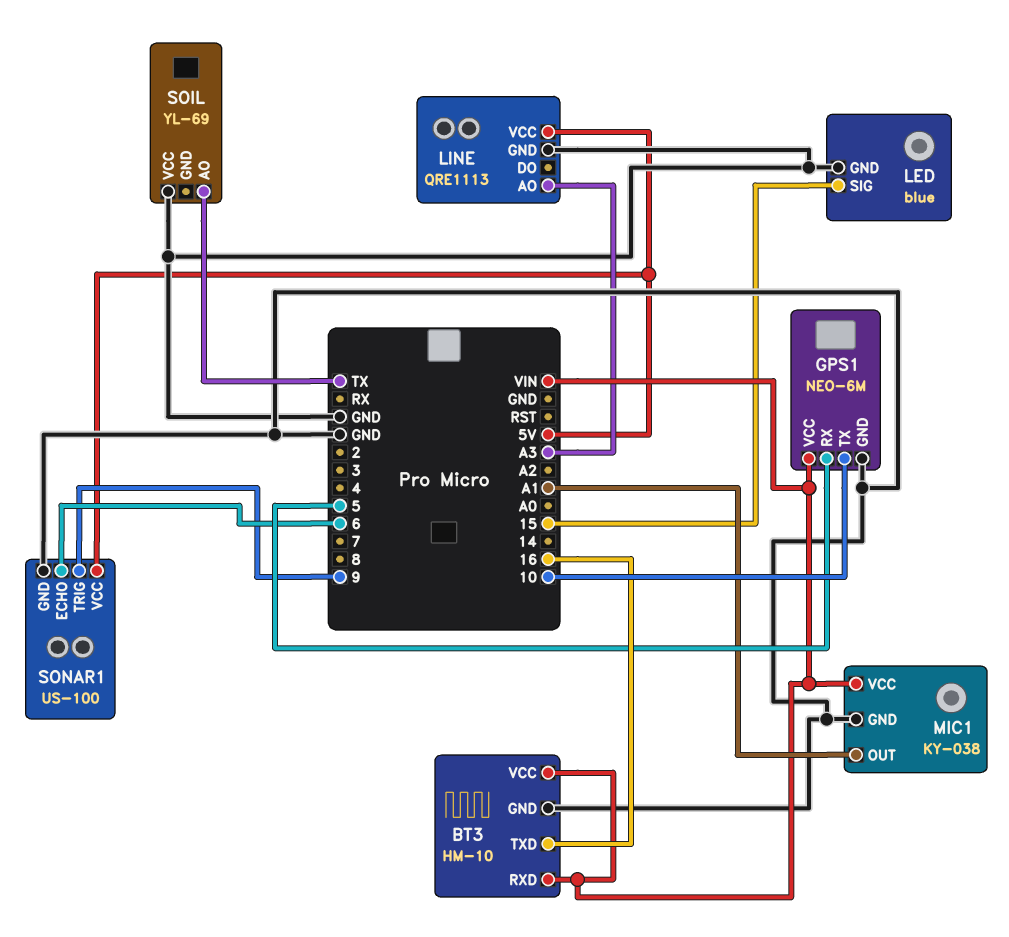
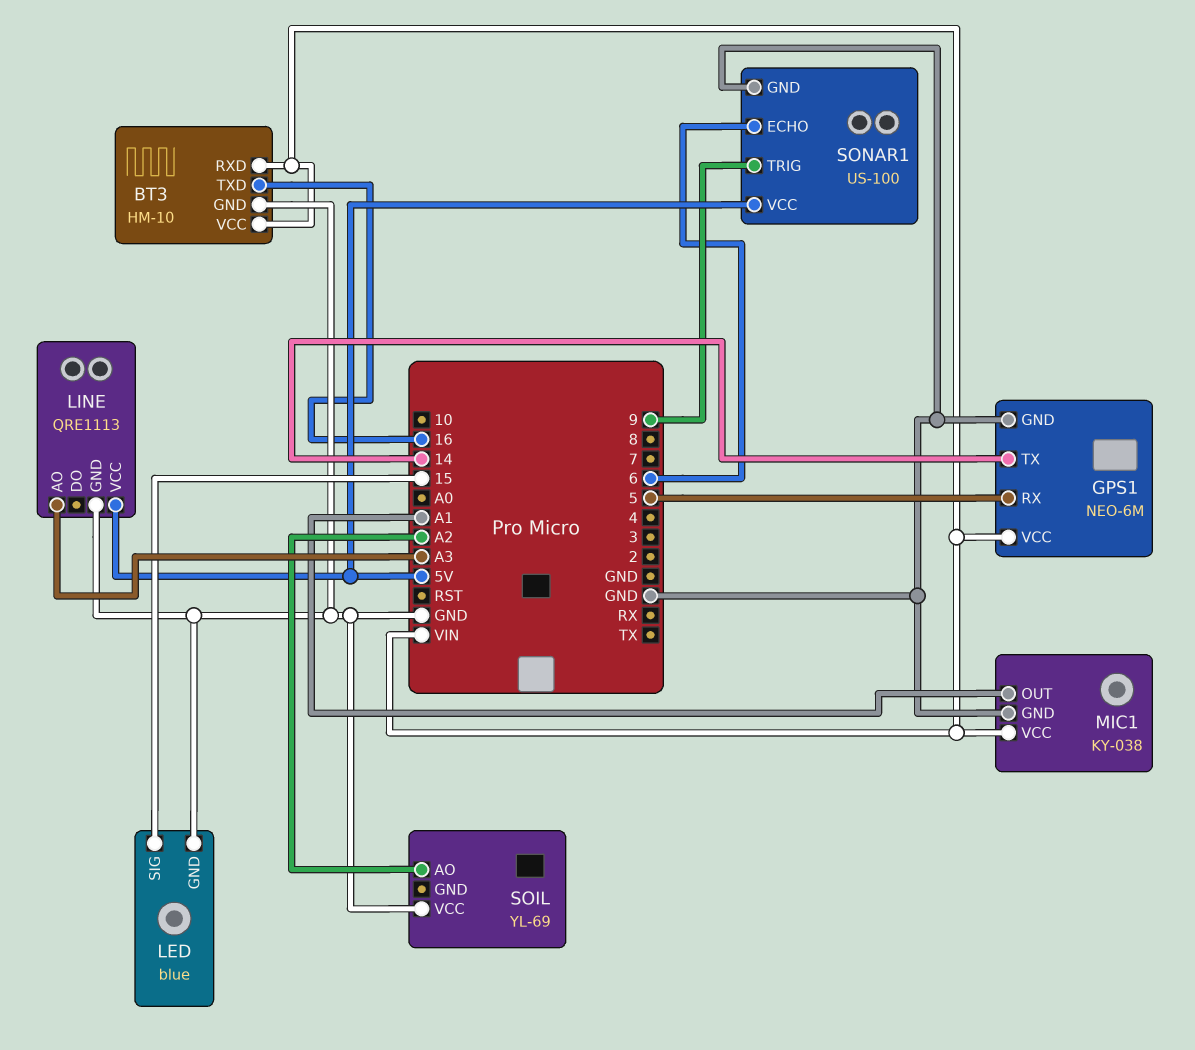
GPS1 pin TX: 10 -> 14
SOIL pin AO: TX -> A2

